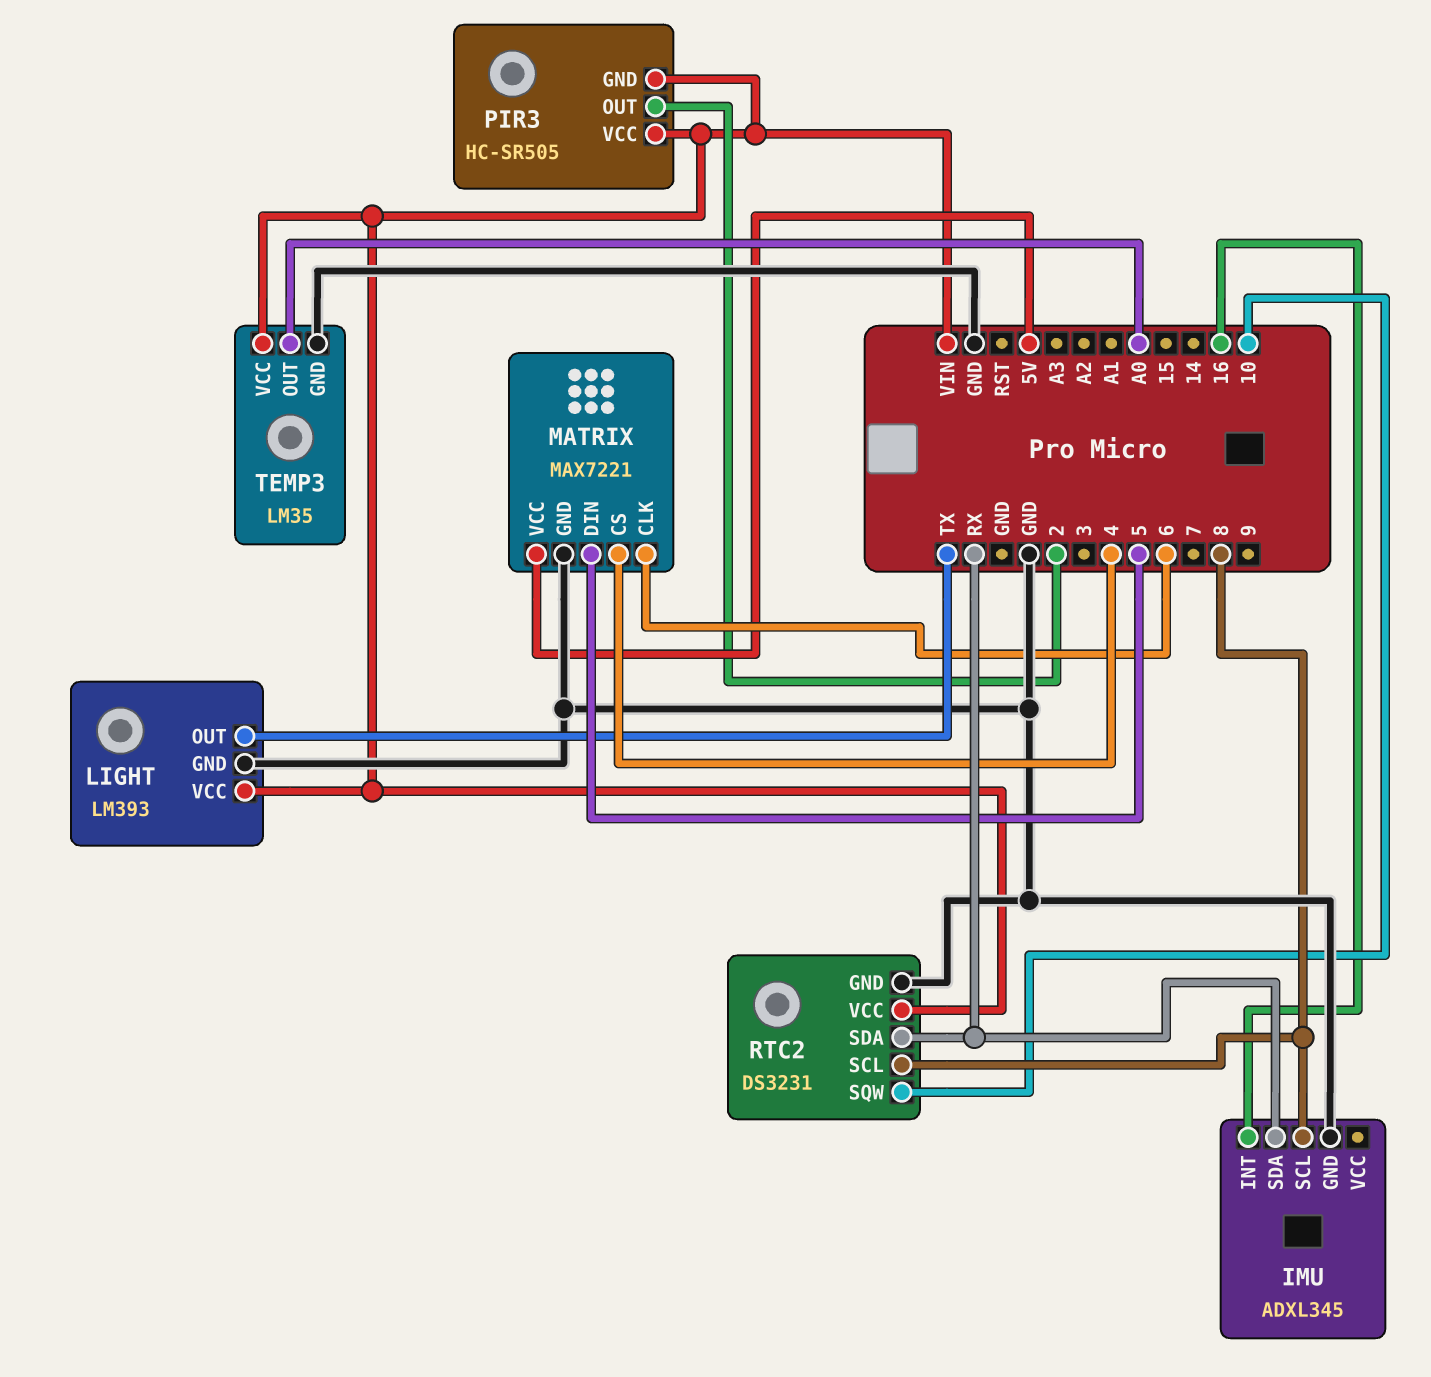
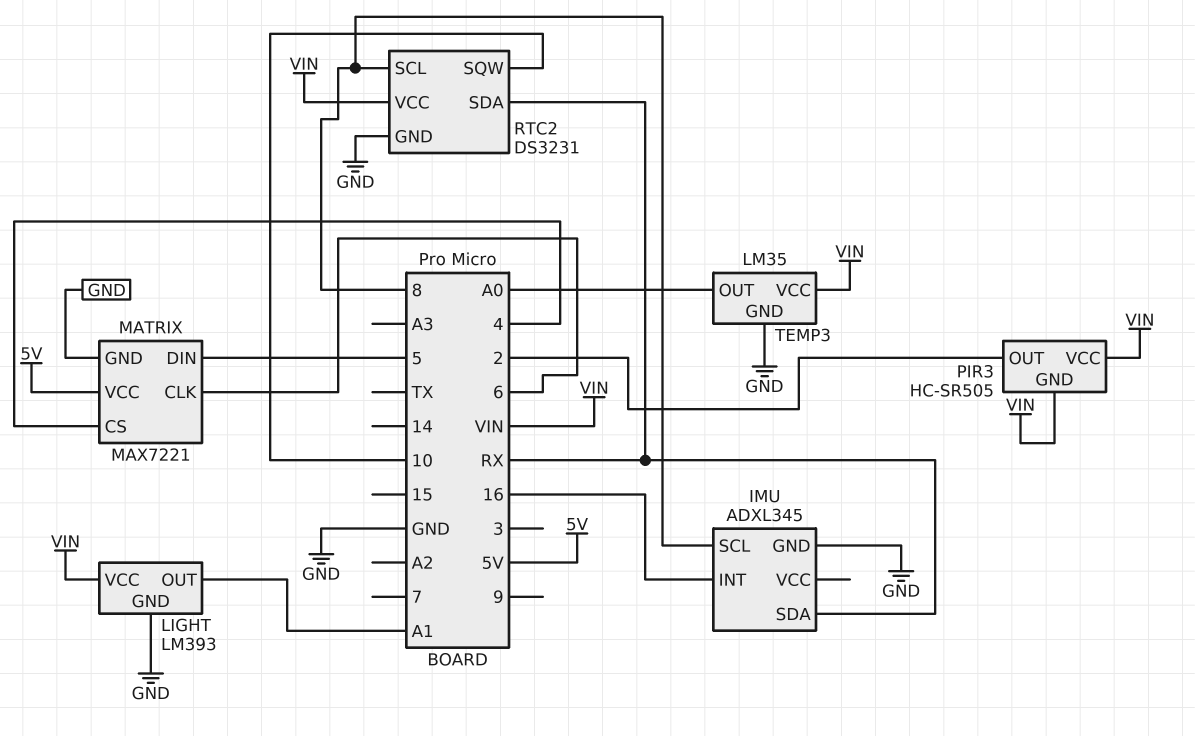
LIGHT pin OUT: TX -> A1

